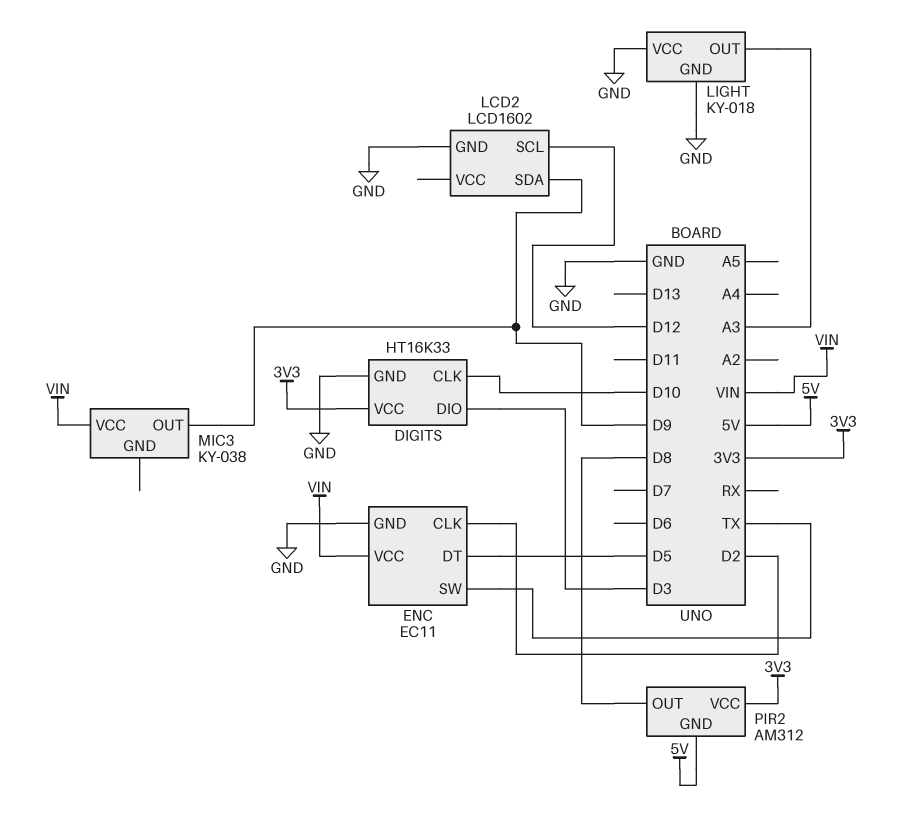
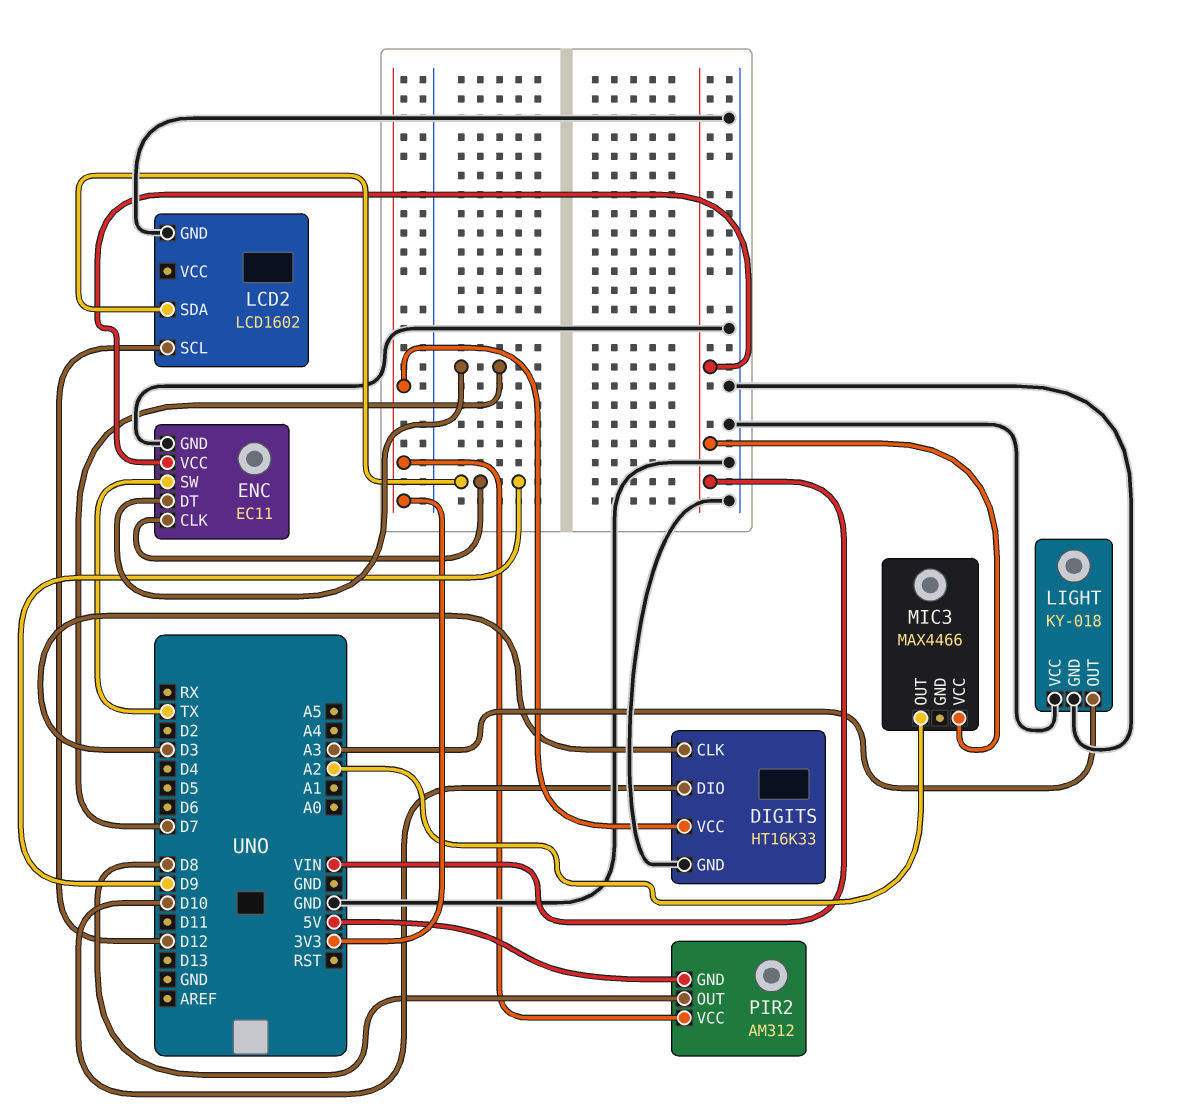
DIGITS pin CLK: D10 -> D3
DIGITS pin DIO: D3 -> D10
ENC pin CLK: D2 -> D9
ENC pin DT: D5 -> D7
MIC3: KY-038 -> MAX4466
MIC3 pin OUT: D9 -> A2

